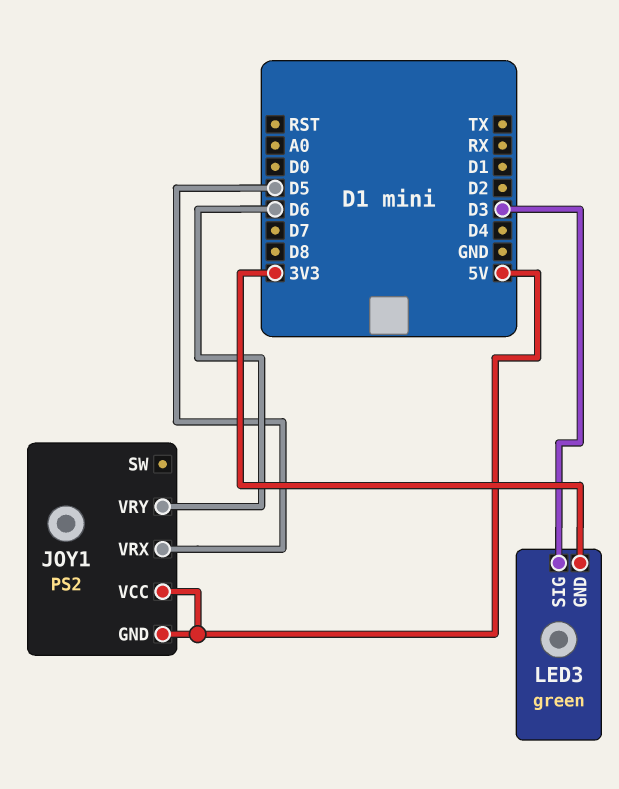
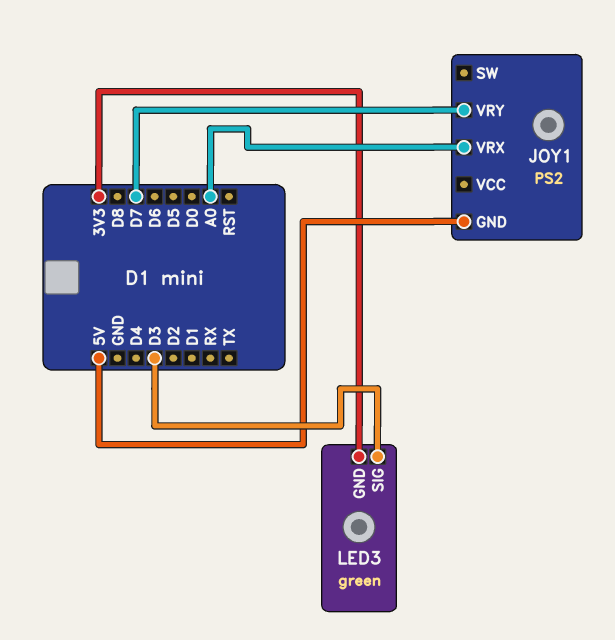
JOY1 pin VCC: 5V -> none
JOY1 pin VRX: D5 -> A0
JOY1 pin VRY: D6 -> D7

